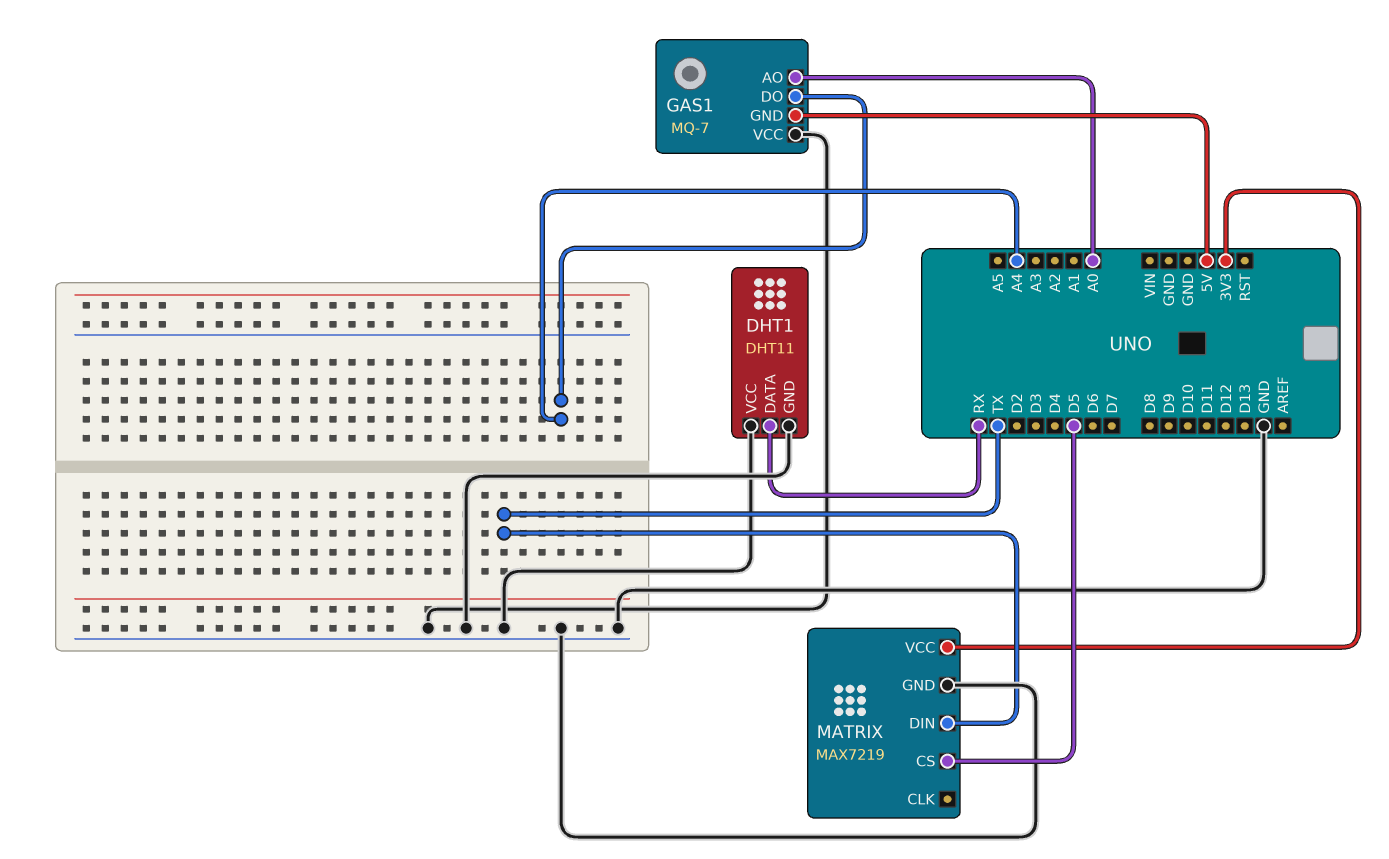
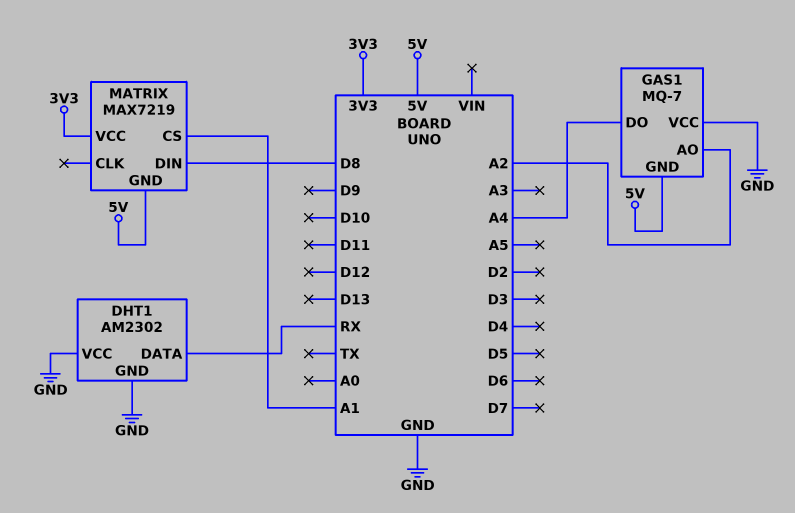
DHT1: DHT11 -> AM2302
GAS1 pin AO: A0 -> A2
MATRIX pin CS: D5 -> A1
MATRIX pin DIN: TX -> D8
MATRIX pin GND: GND -> 5V

